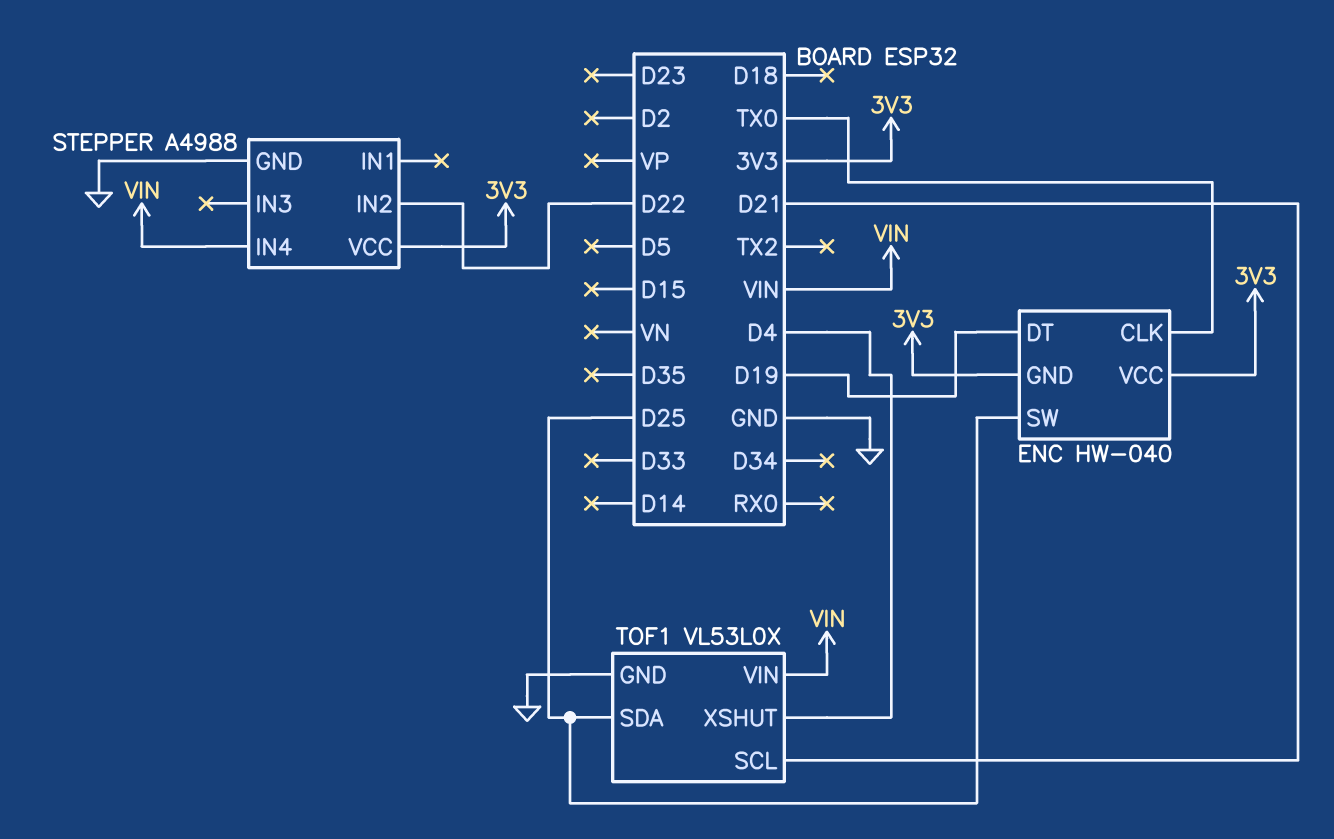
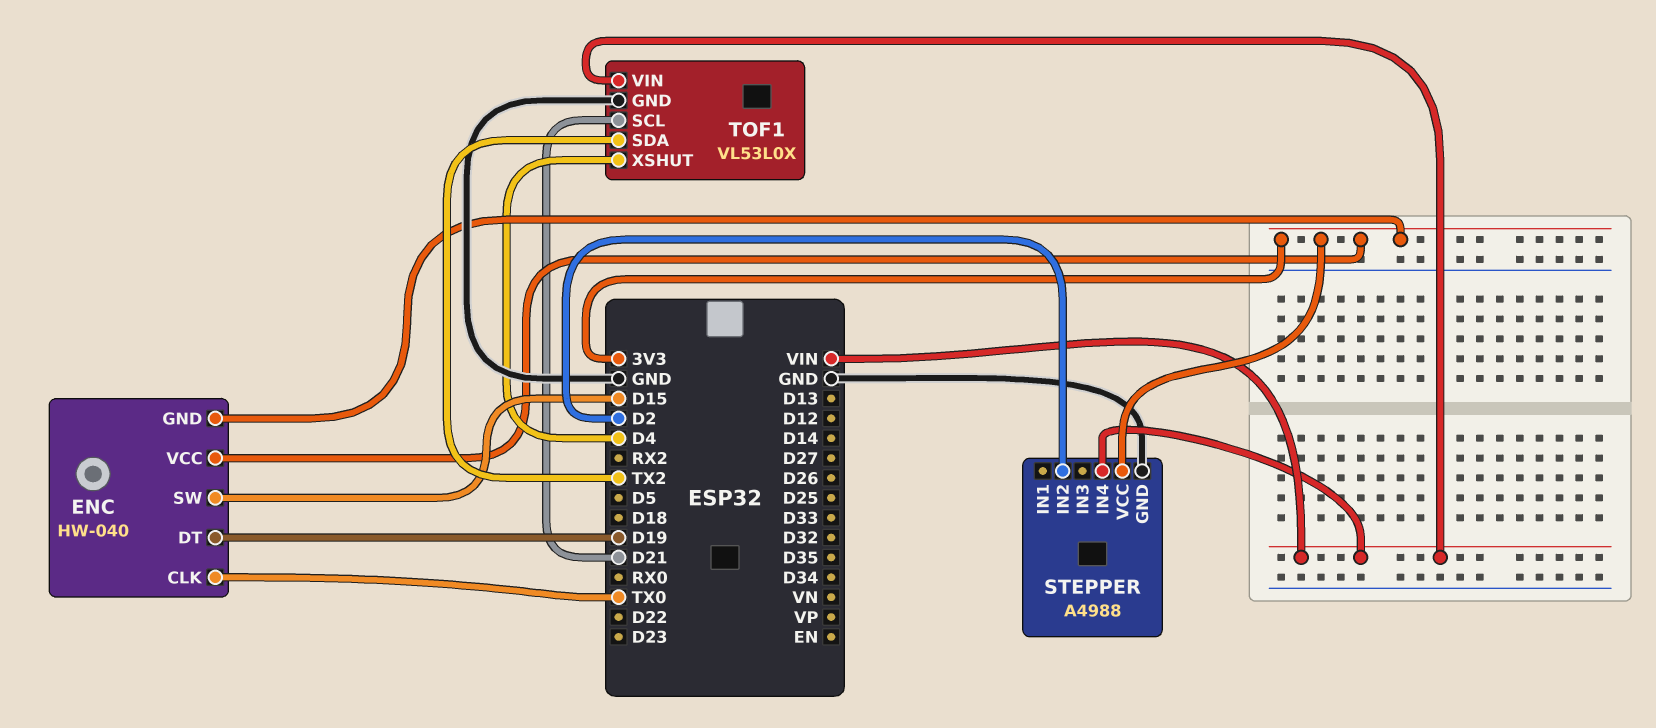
ENC pin SW: D25 -> D15
STEPPER pin IN2: D22 -> D2
TOF1 pin SDA: D25 -> TX2

